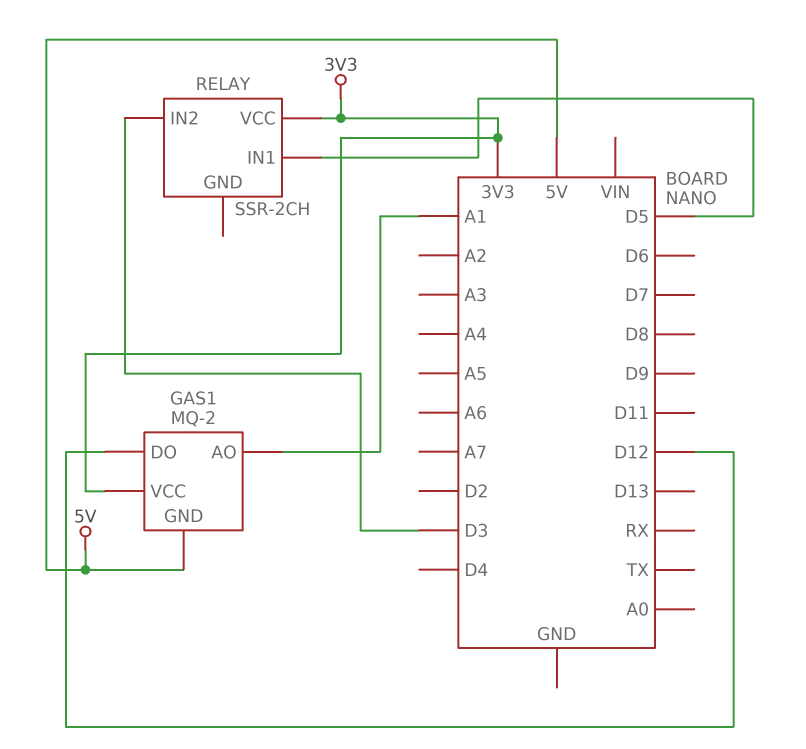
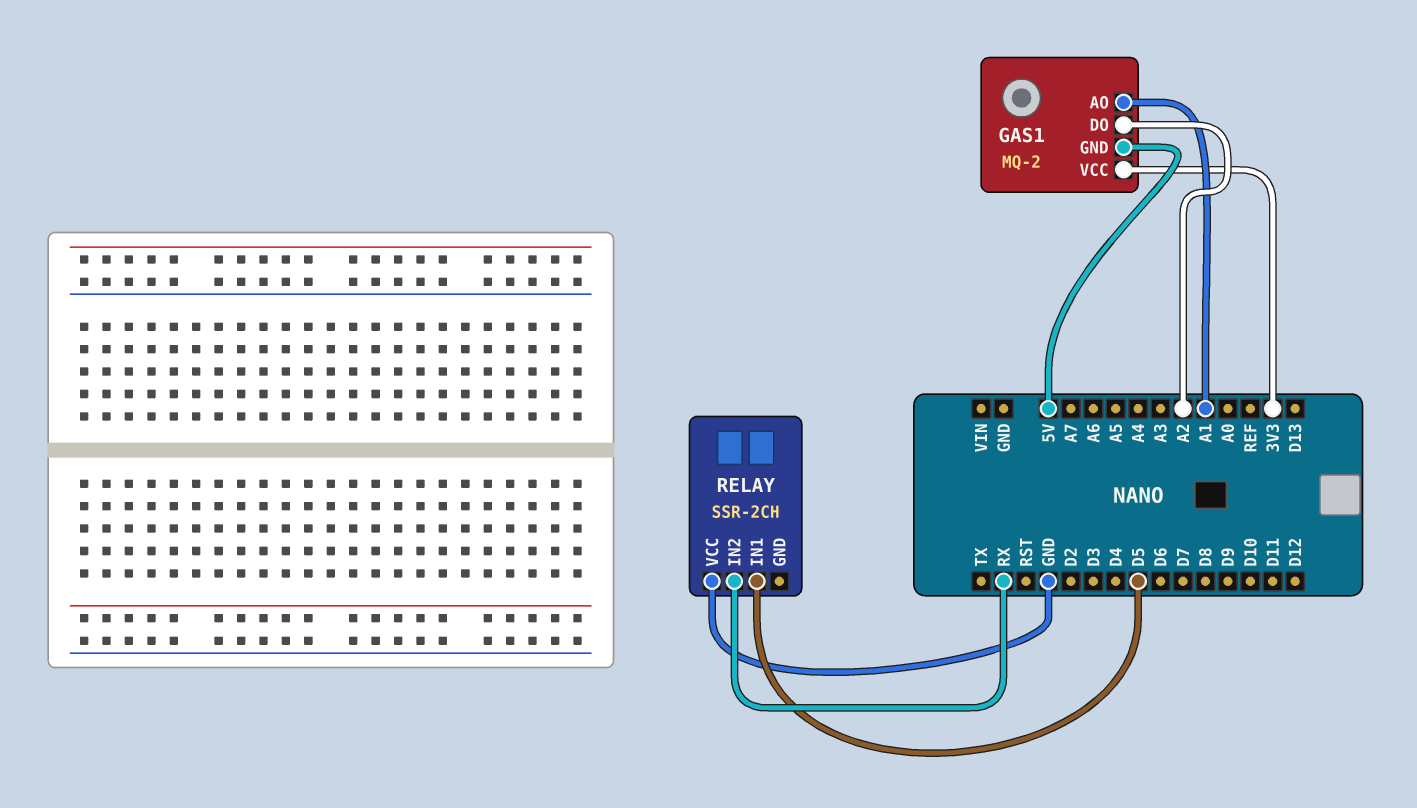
GAS1 pin DO: D12 -> A2
RELAY pin IN2: D3 -> RX
RELAY pin VCC: 3V3 -> GND

